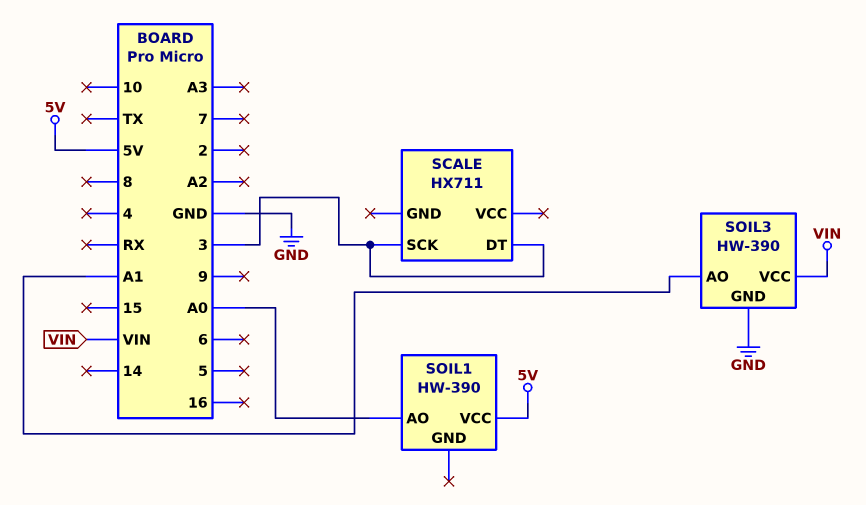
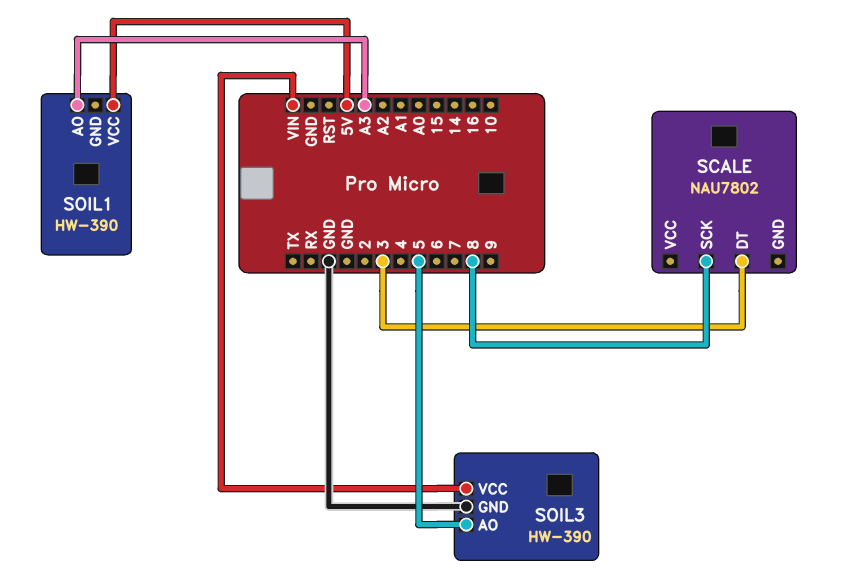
SCALE: HX711 -> NAU7802
SCALE pin SCK: 3 -> 8
SOIL1 pin AO: A0 -> A3
SOIL3 pin AO: A1 -> 5

